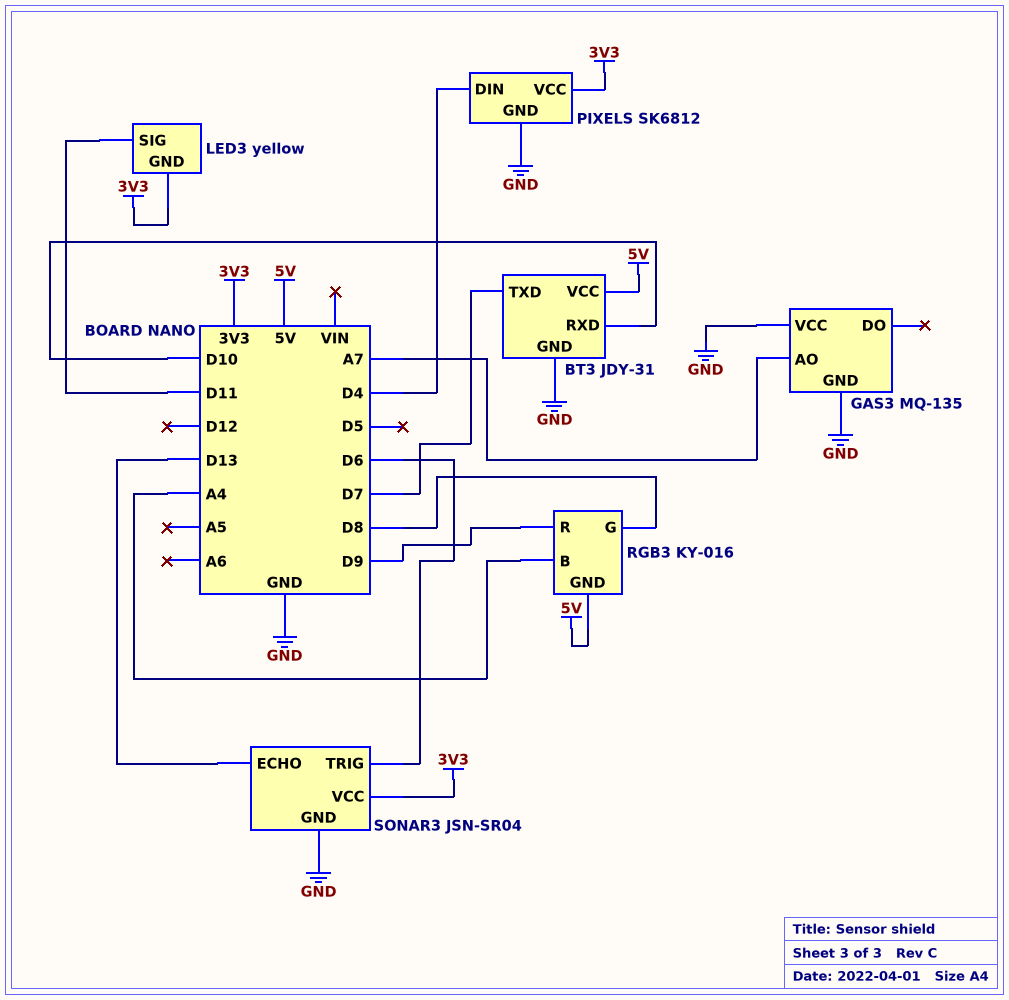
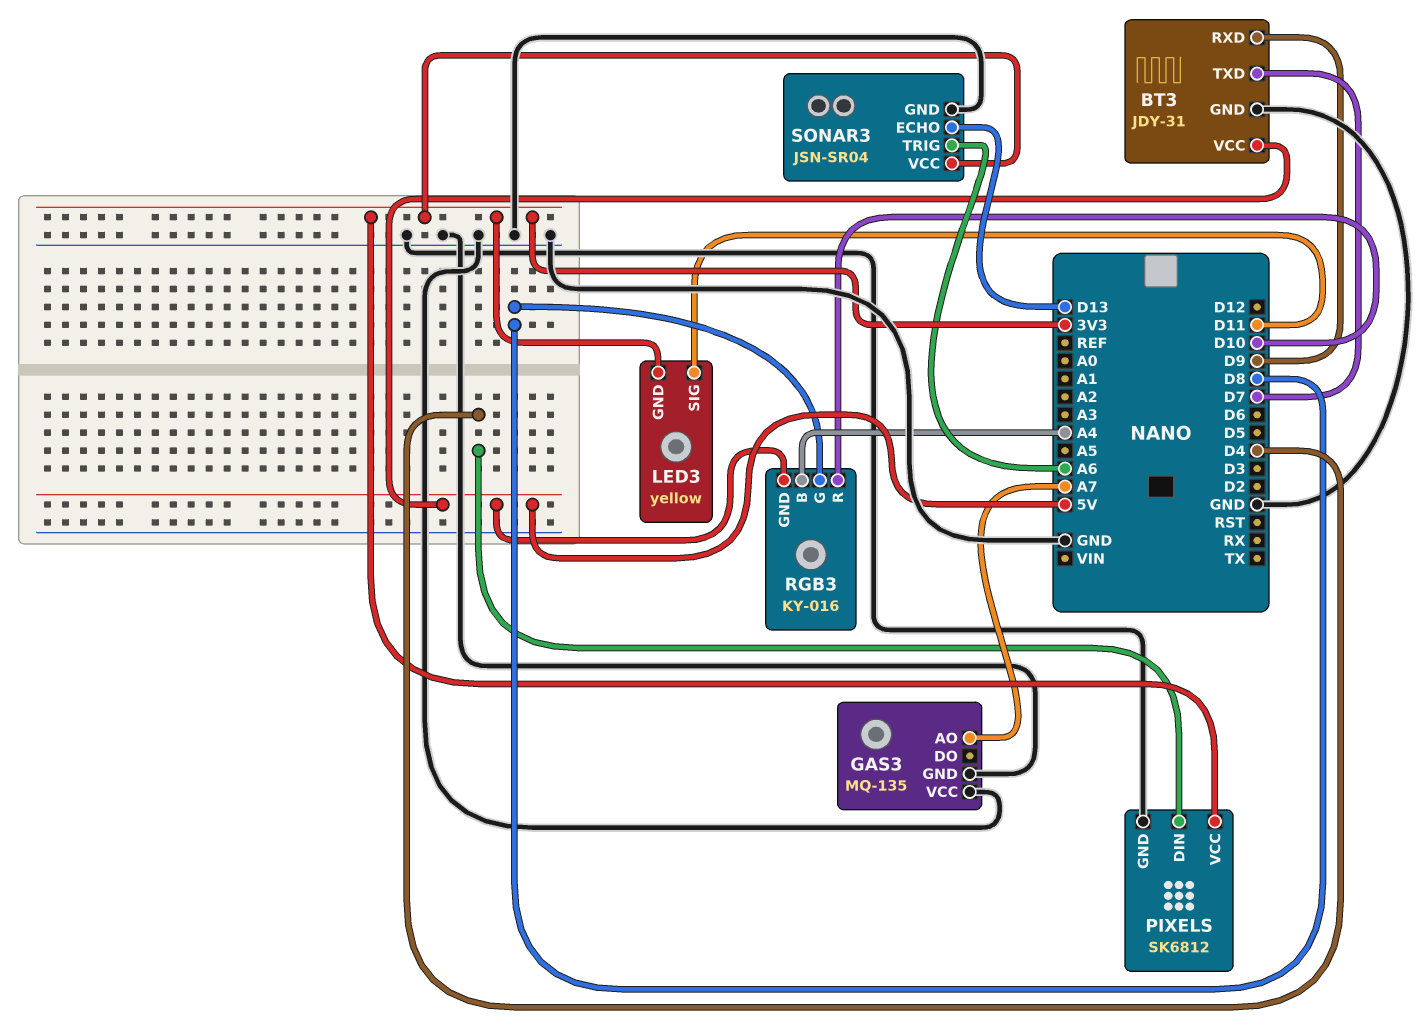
BT3 pin RXD: D10 -> D9
RGB3 pin R: D9 -> D10
SONAR3 pin TRIG: D6 -> A6

